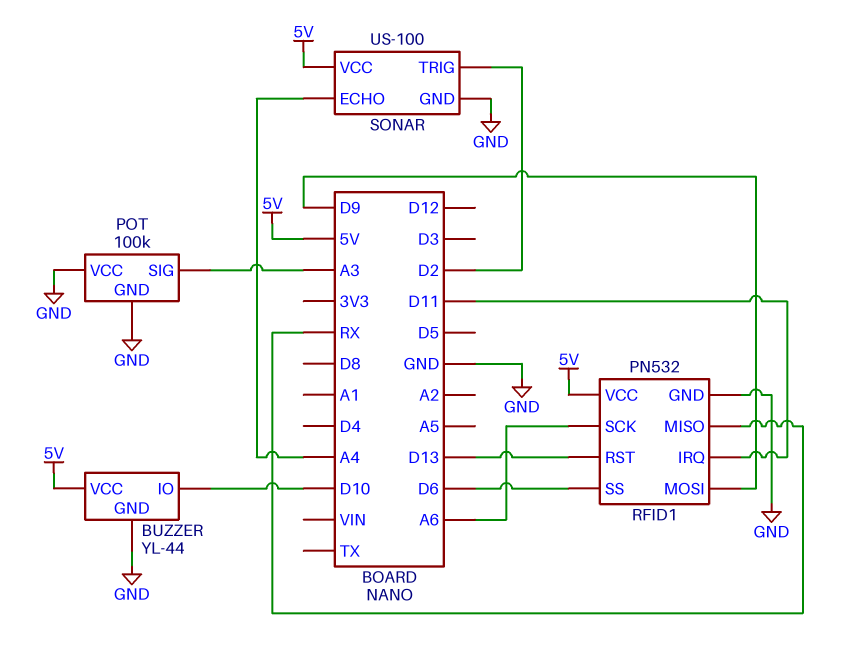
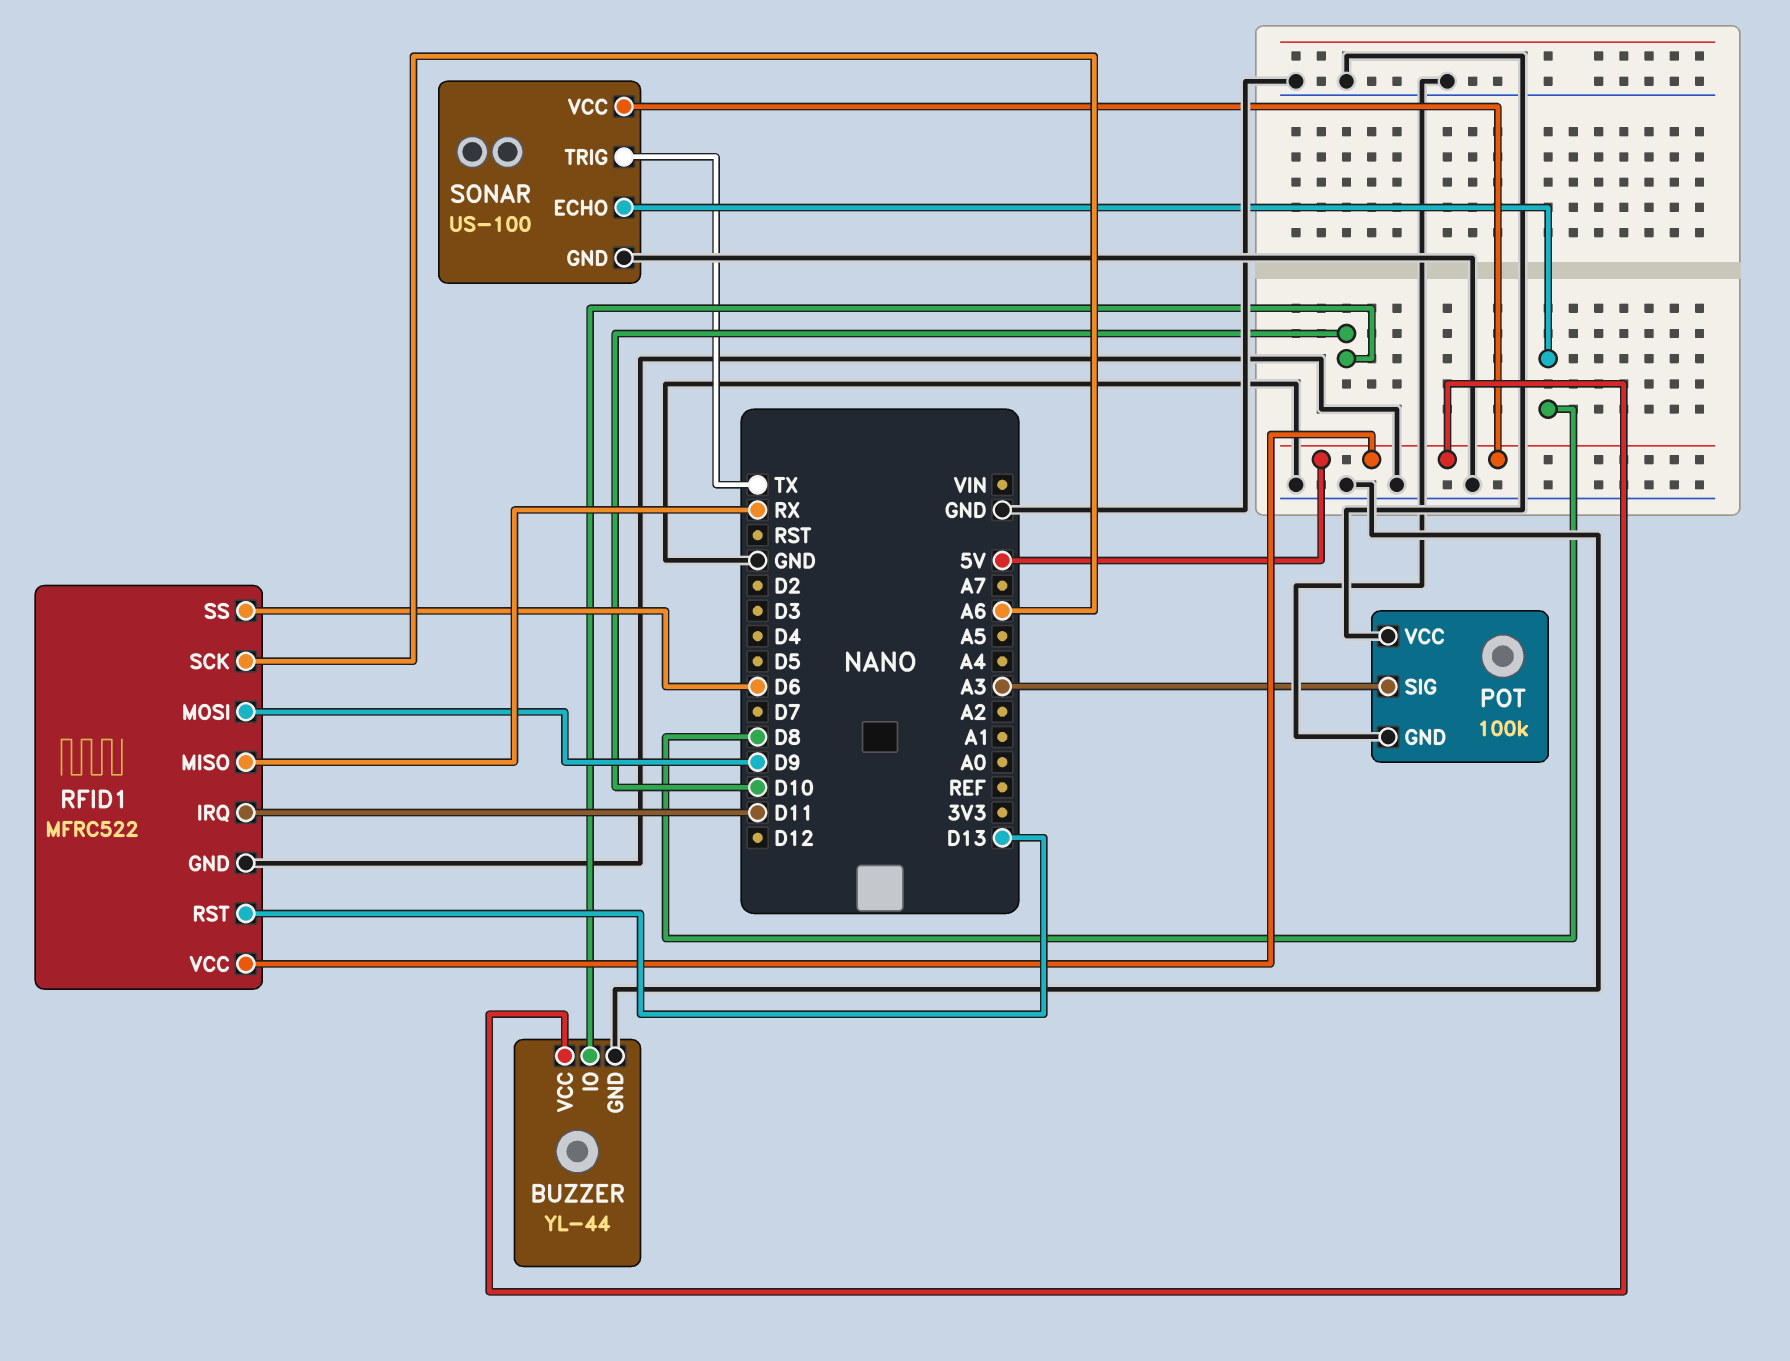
RFID1: PN532 -> MFRC522
SONAR pin ECHO: A4 -> D8
SONAR pin TRIG: D2 -> TX

